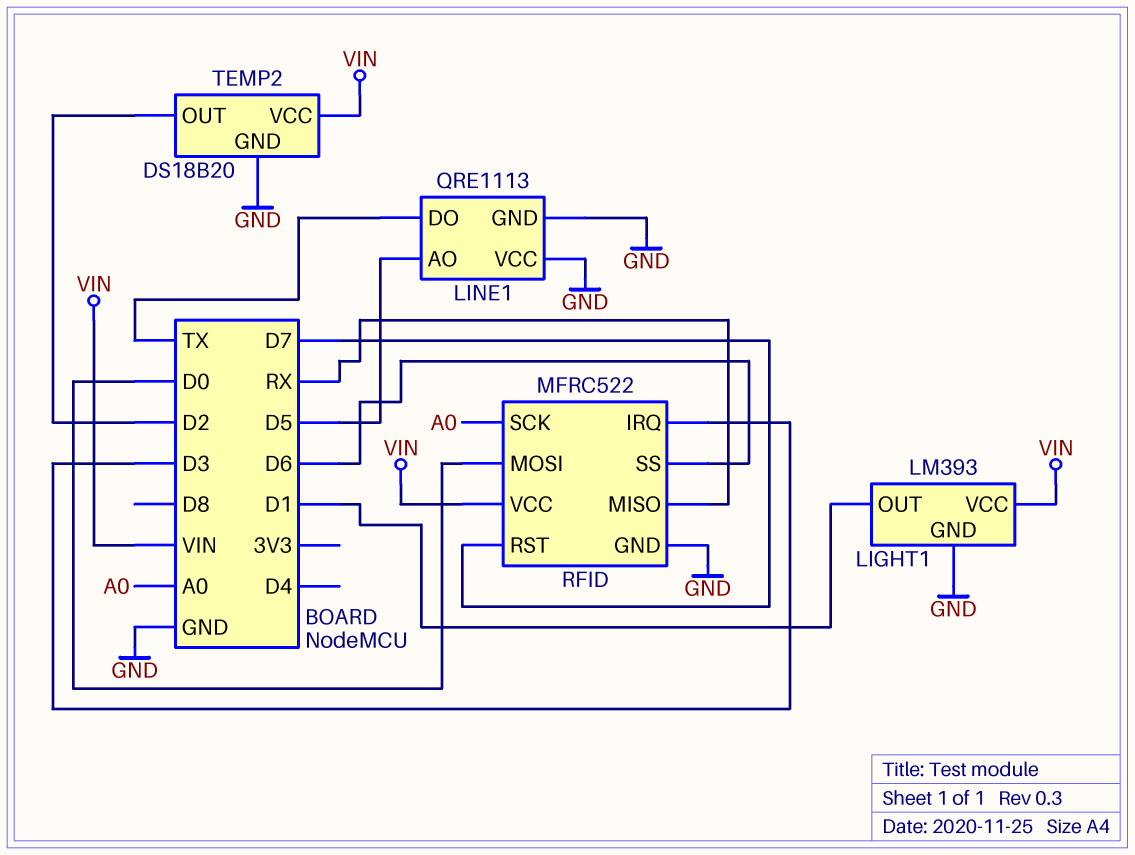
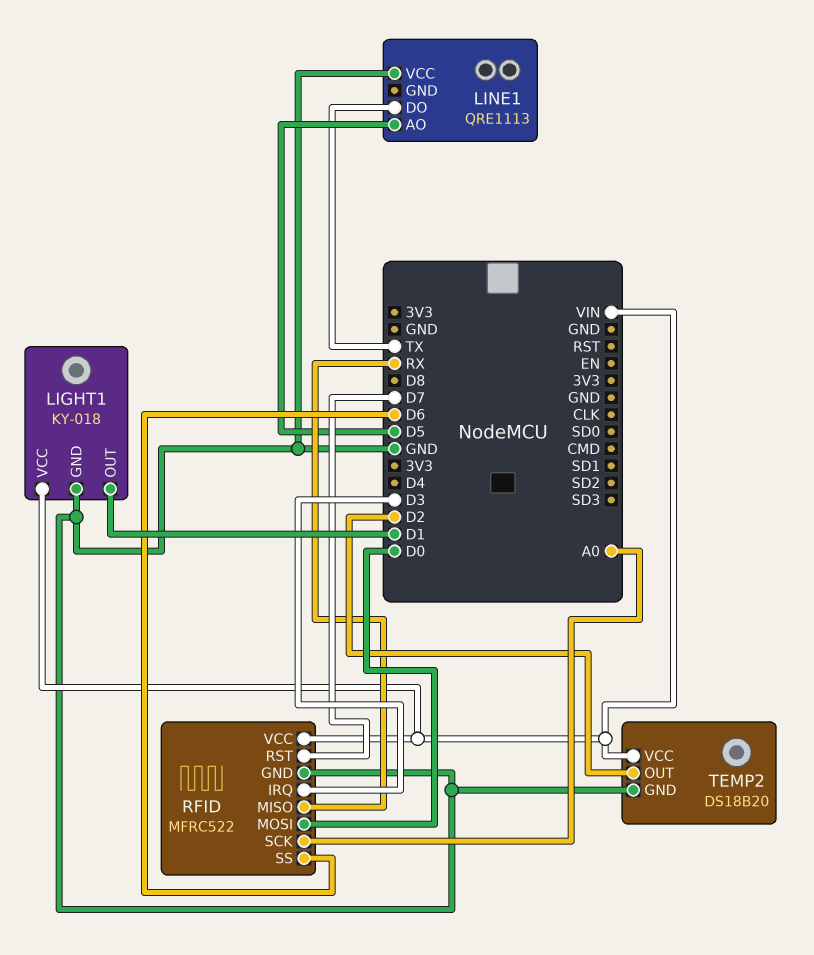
LIGHT1: LM393 -> KY-018
LINE1 pin GND: GND -> none

